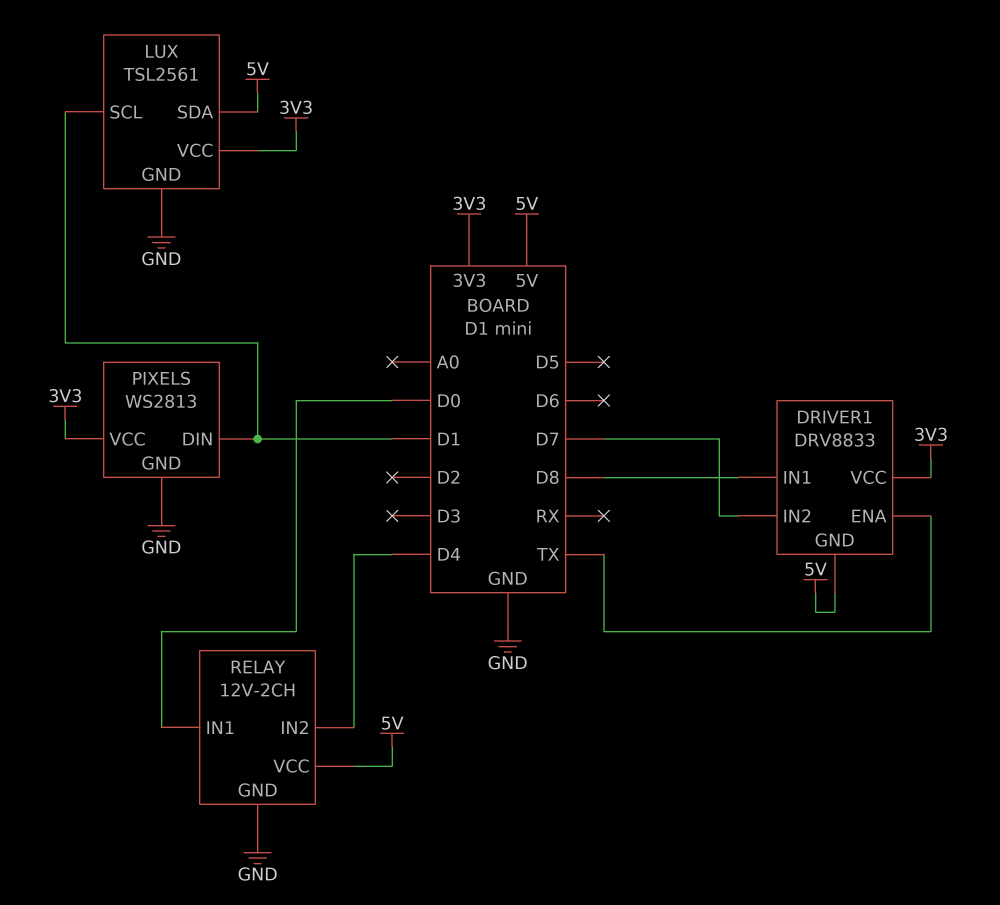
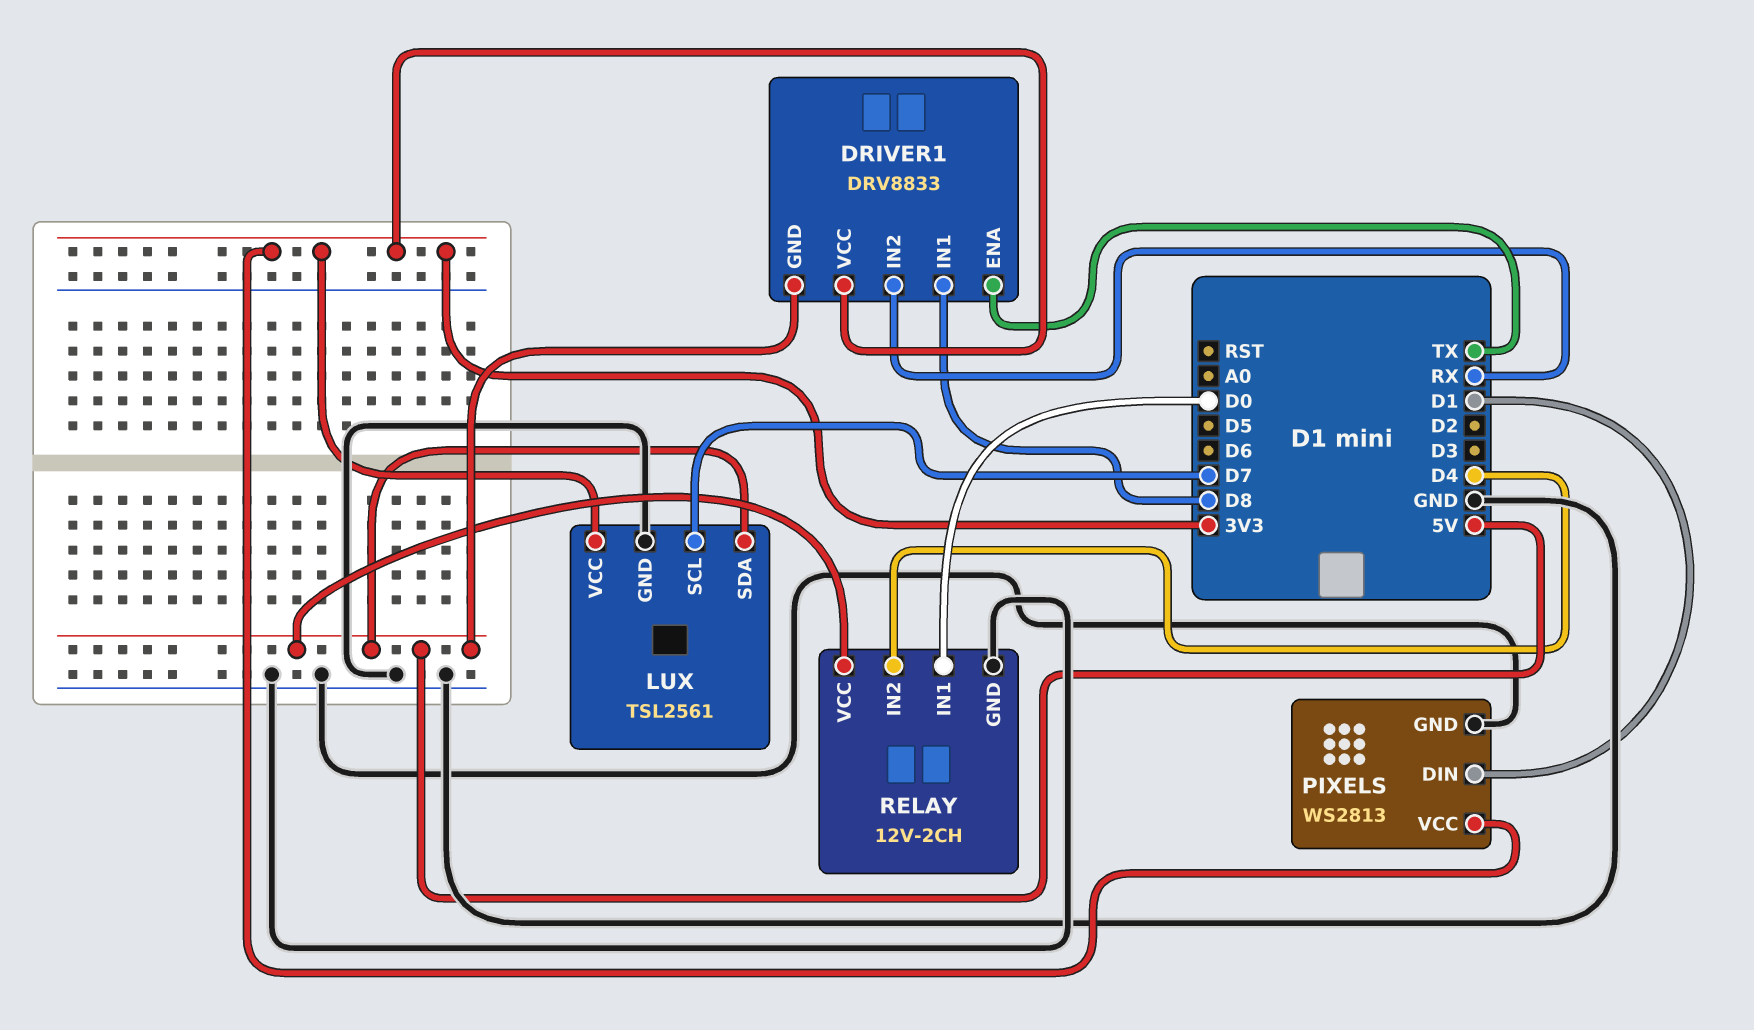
DRIVER1 pin IN2: D7 -> RX
LUX pin SCL: D1 -> D7

